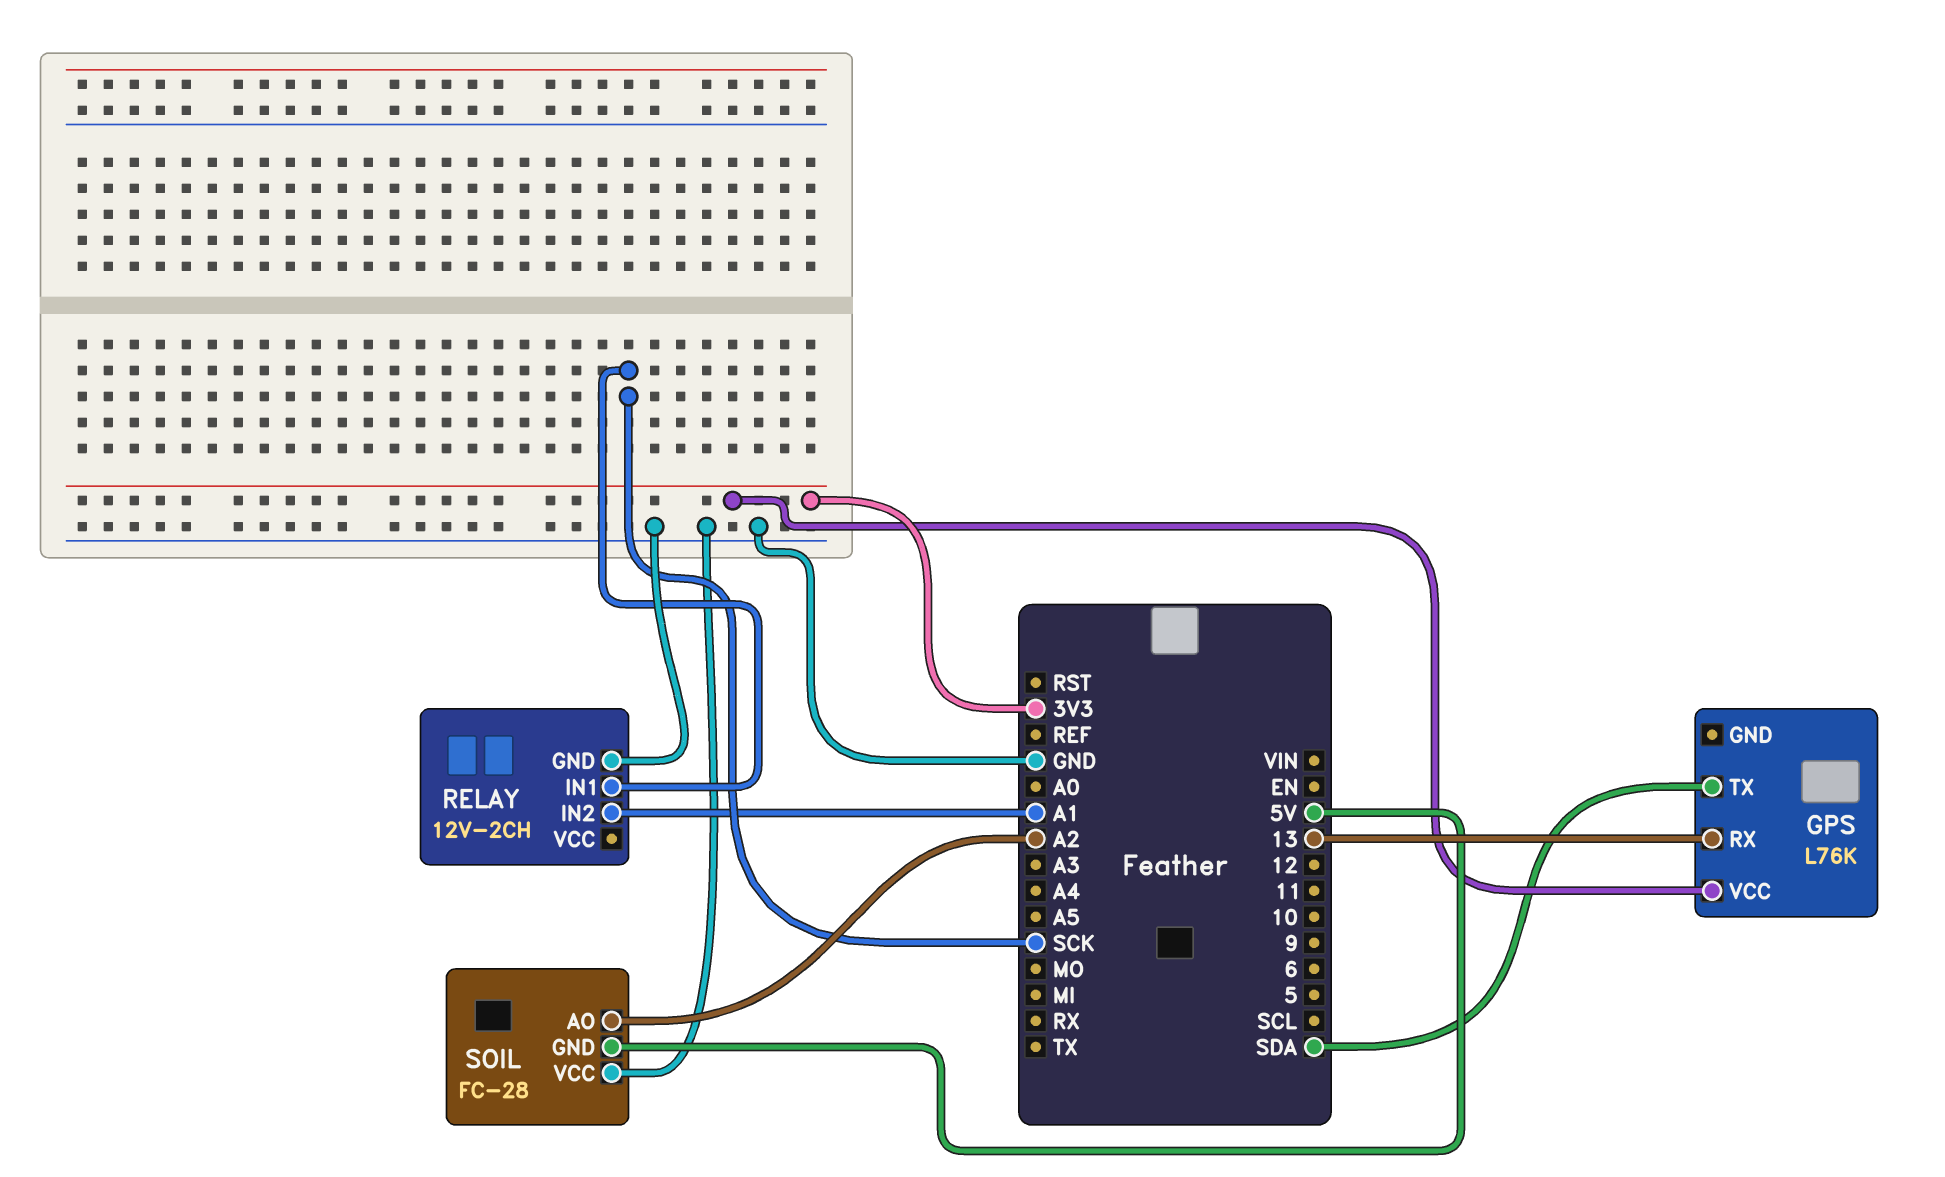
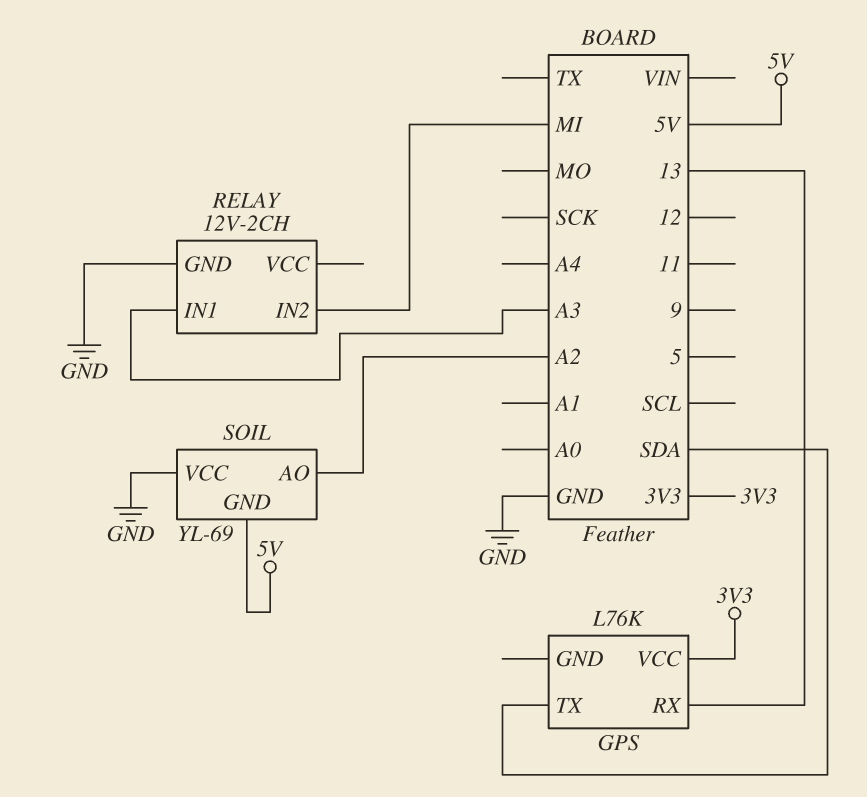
RELAY pin IN1: SCK -> A3
RELAY pin IN2: A1 -> MI
SOIL: FC-28 -> YL-69

